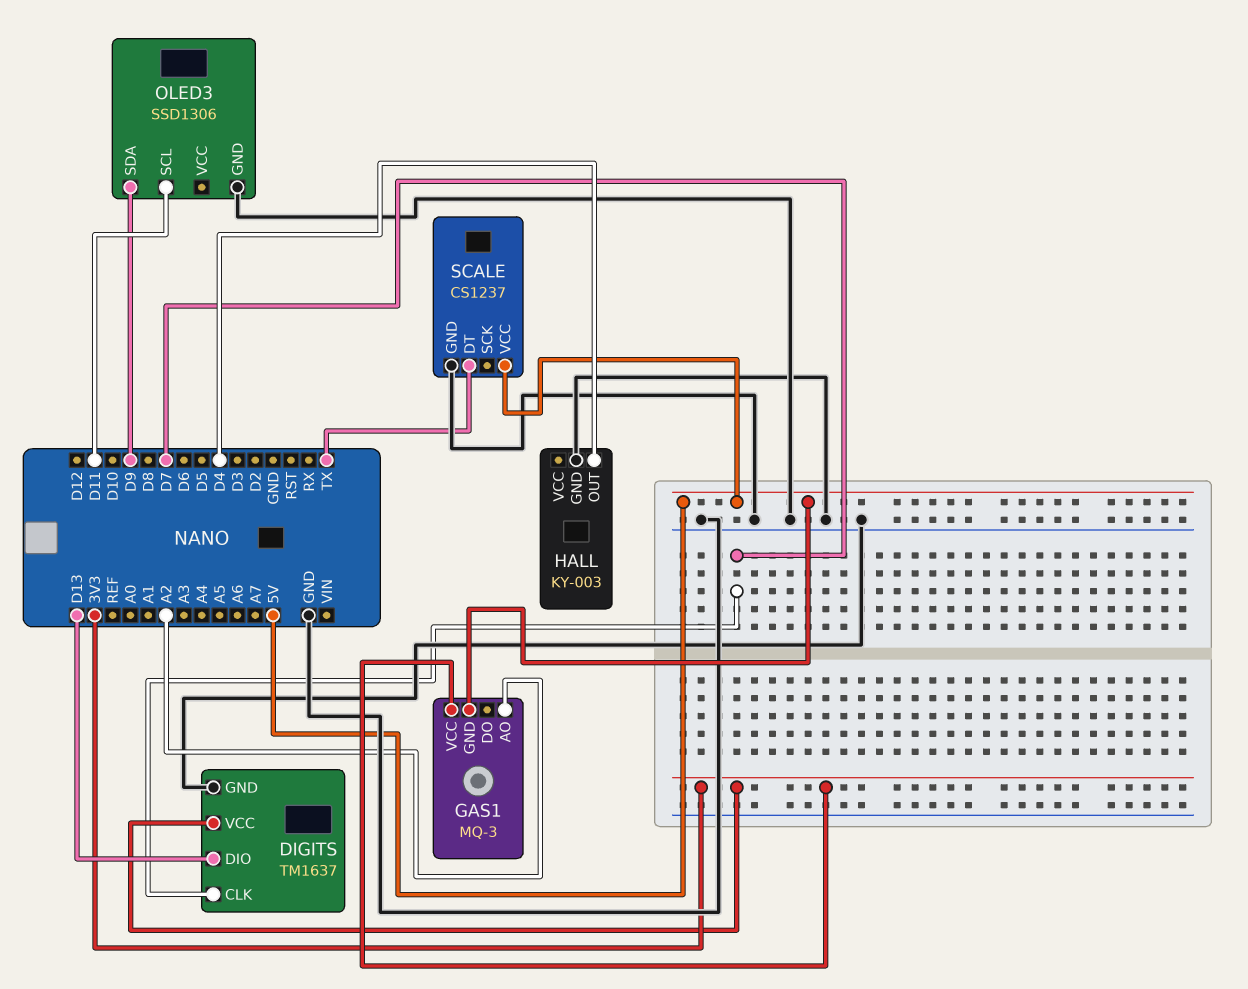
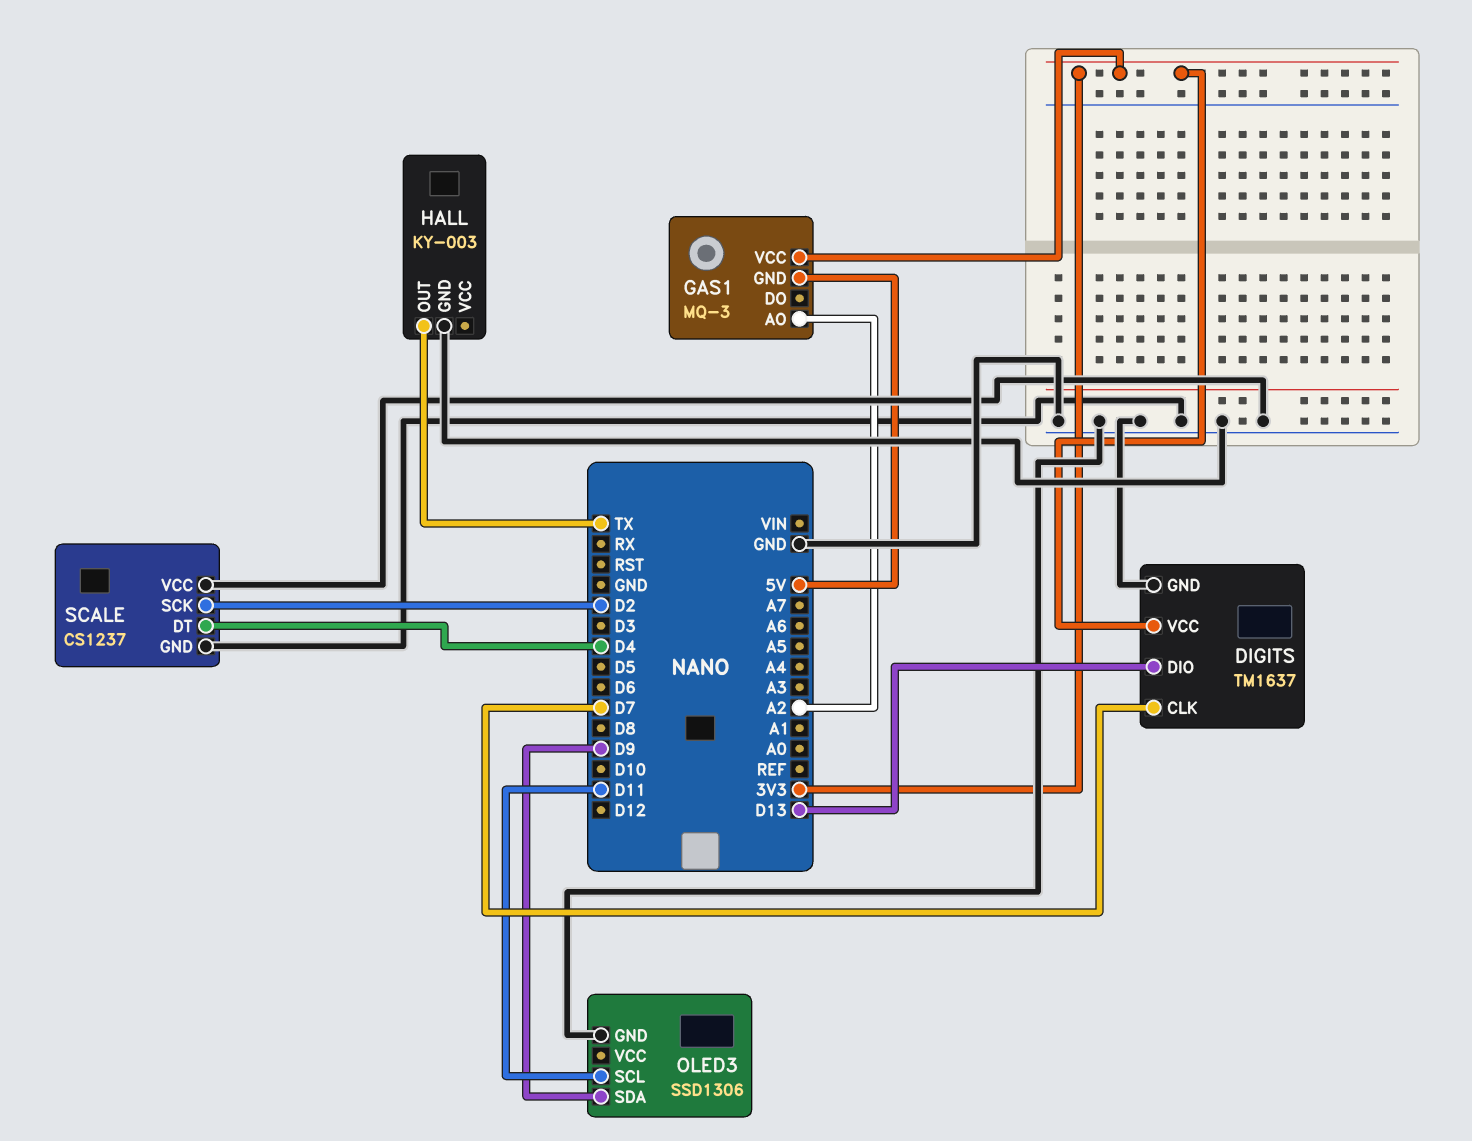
HALL pin OUT: D4 -> TX
SCALE pin DT: TX -> D4
SCALE pin SCK: none -> D2
SCALE pin VCC: 5V -> GND

